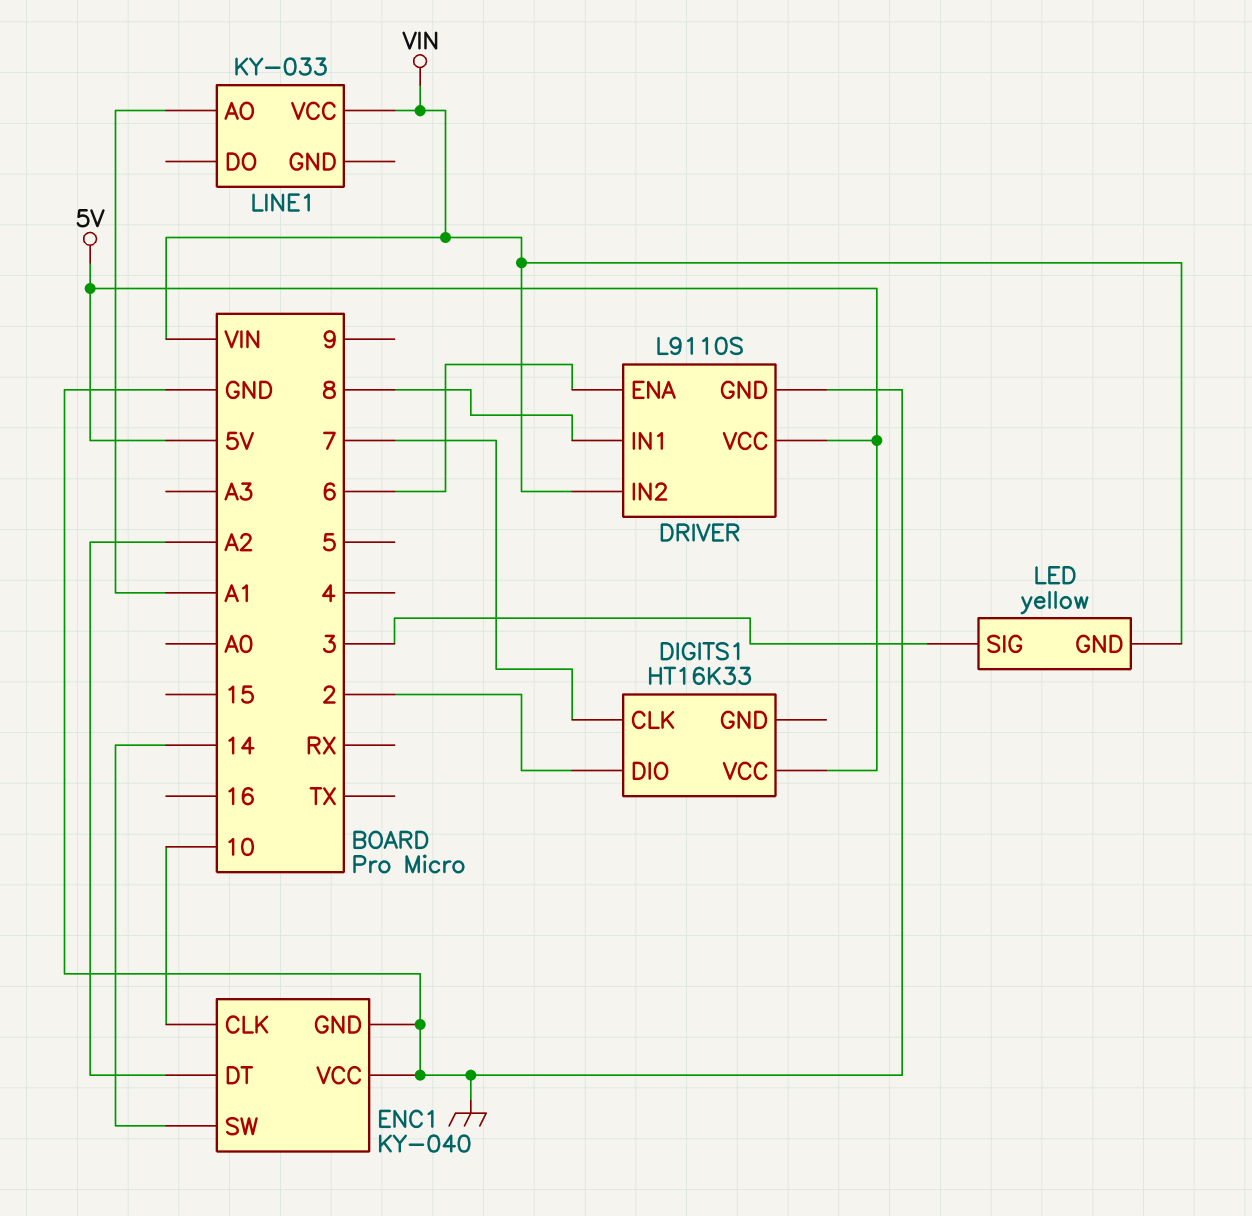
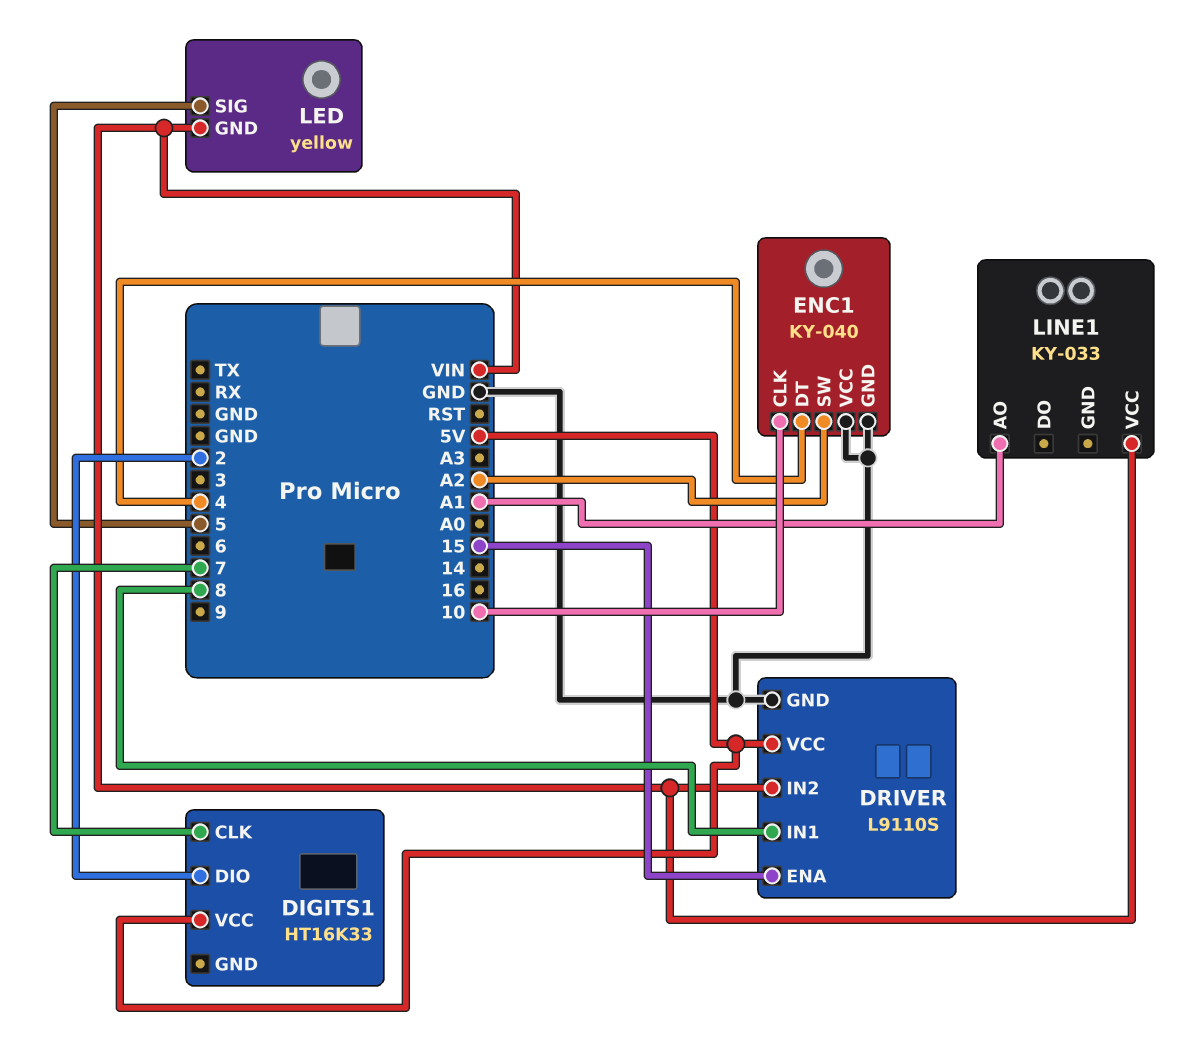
DRIVER pin ENA: 6 -> 15
ENC1 pin DT: A2 -> 4
ENC1 pin SW: 14 -> A2
LED pin SIG: 3 -> 5

